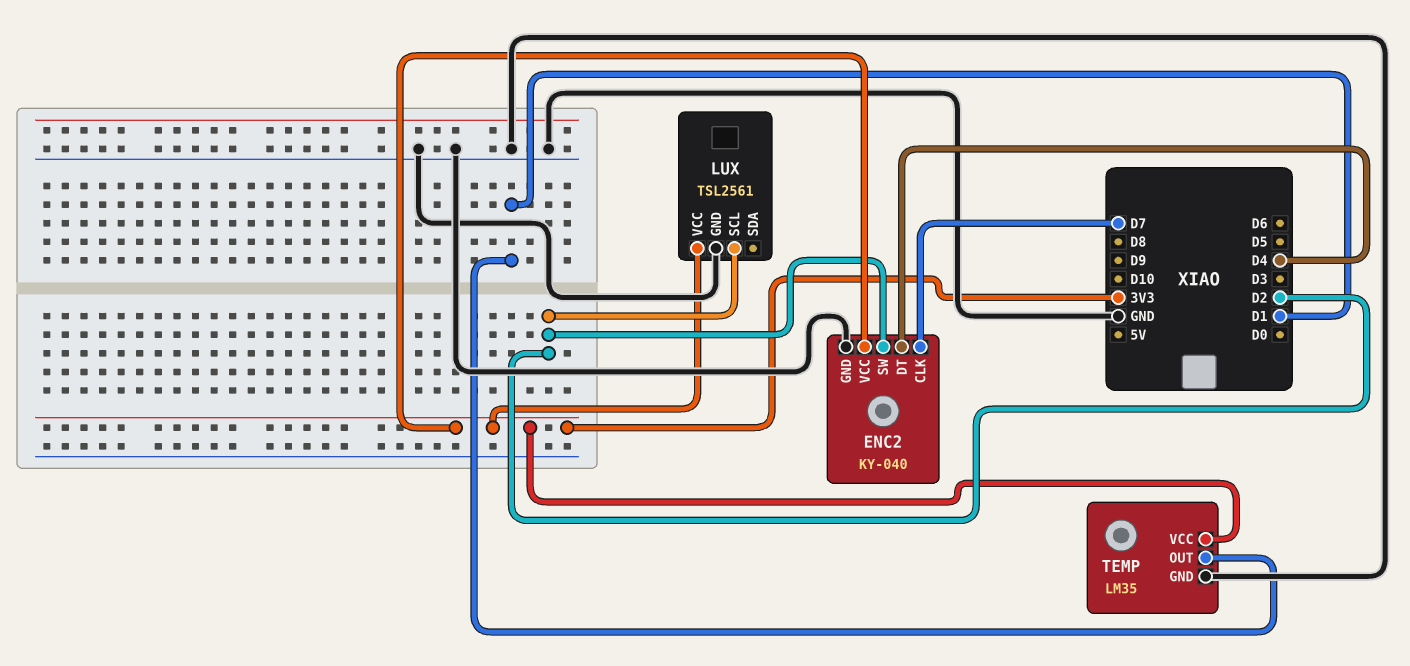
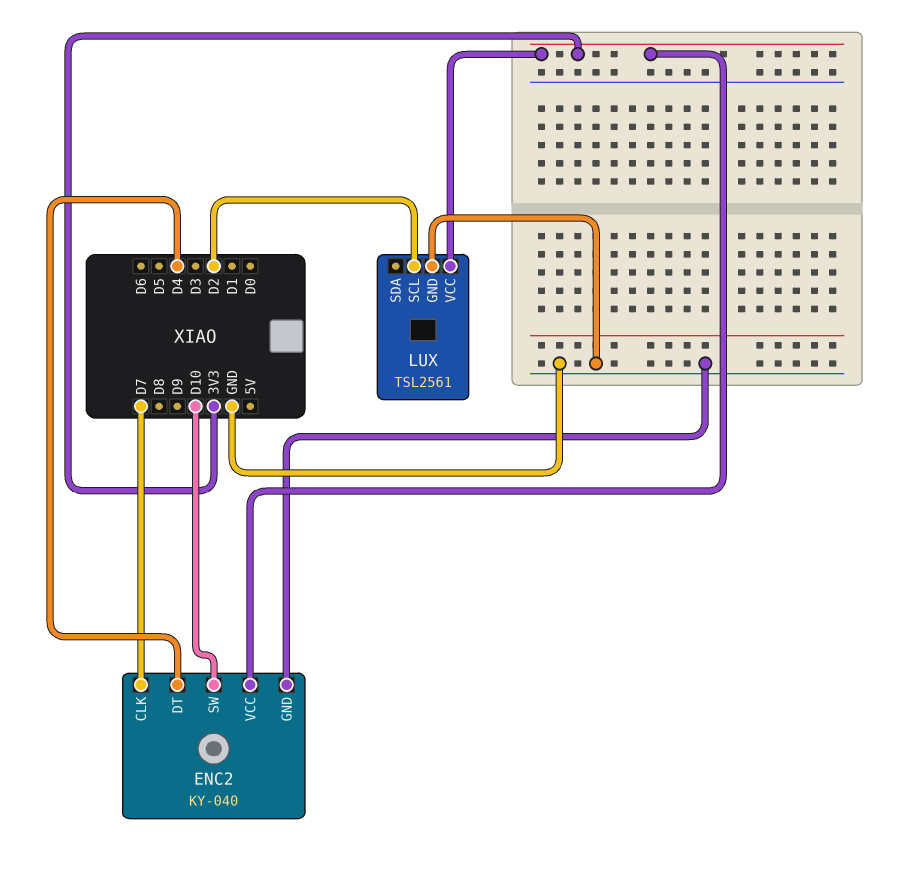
ENC2 pin SW: D2 -> D10
TEMP: LM35 -> none
TEMP pin GND: GND -> none
TEMP pin OUT: D1 -> none
TEMP pin VCC: 3V3 -> none

